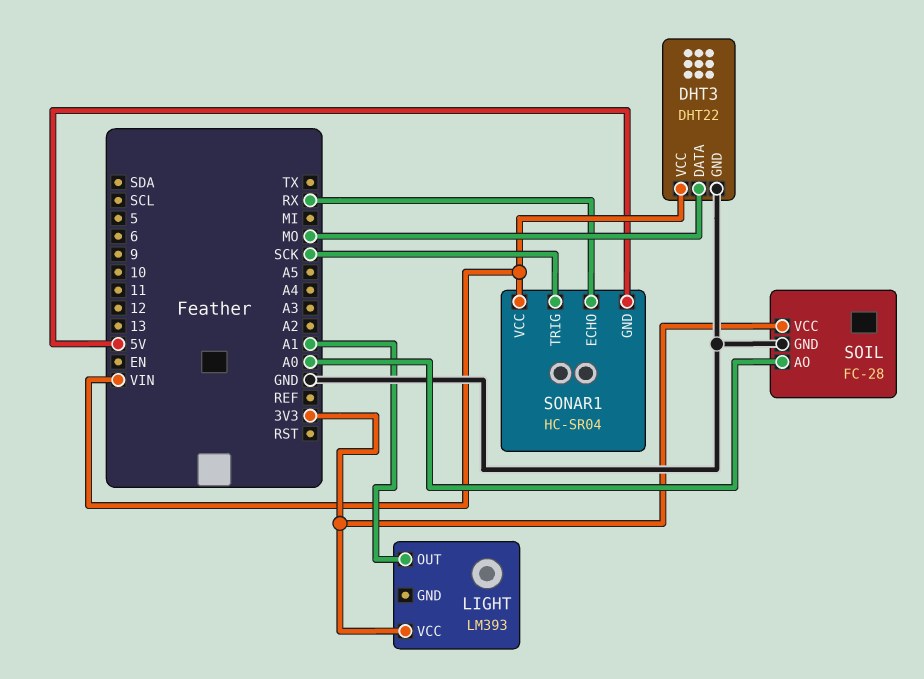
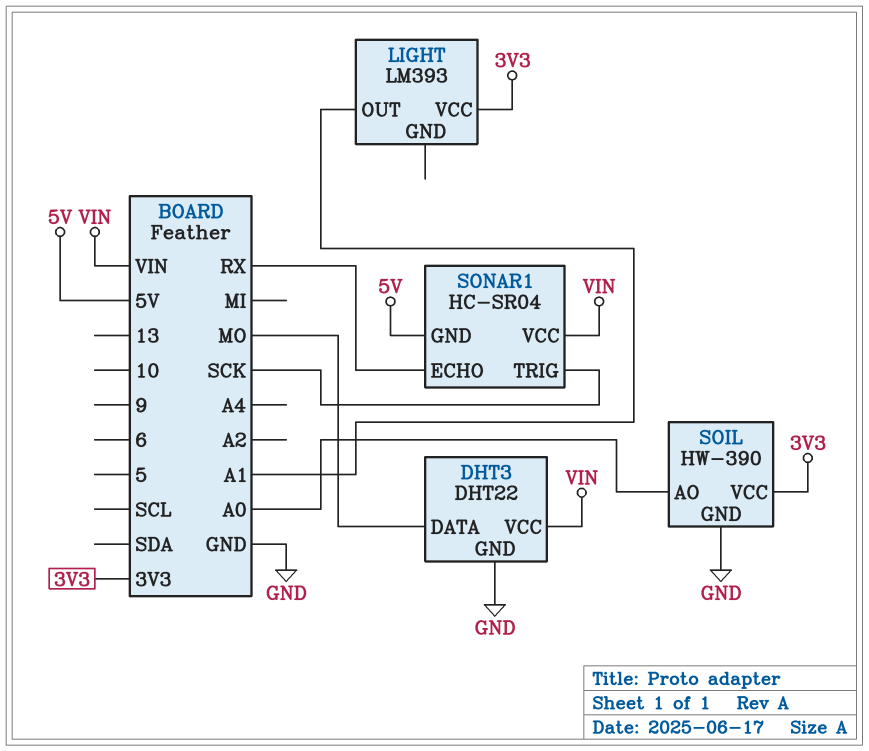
SOIL: FC-28 -> HW-390

